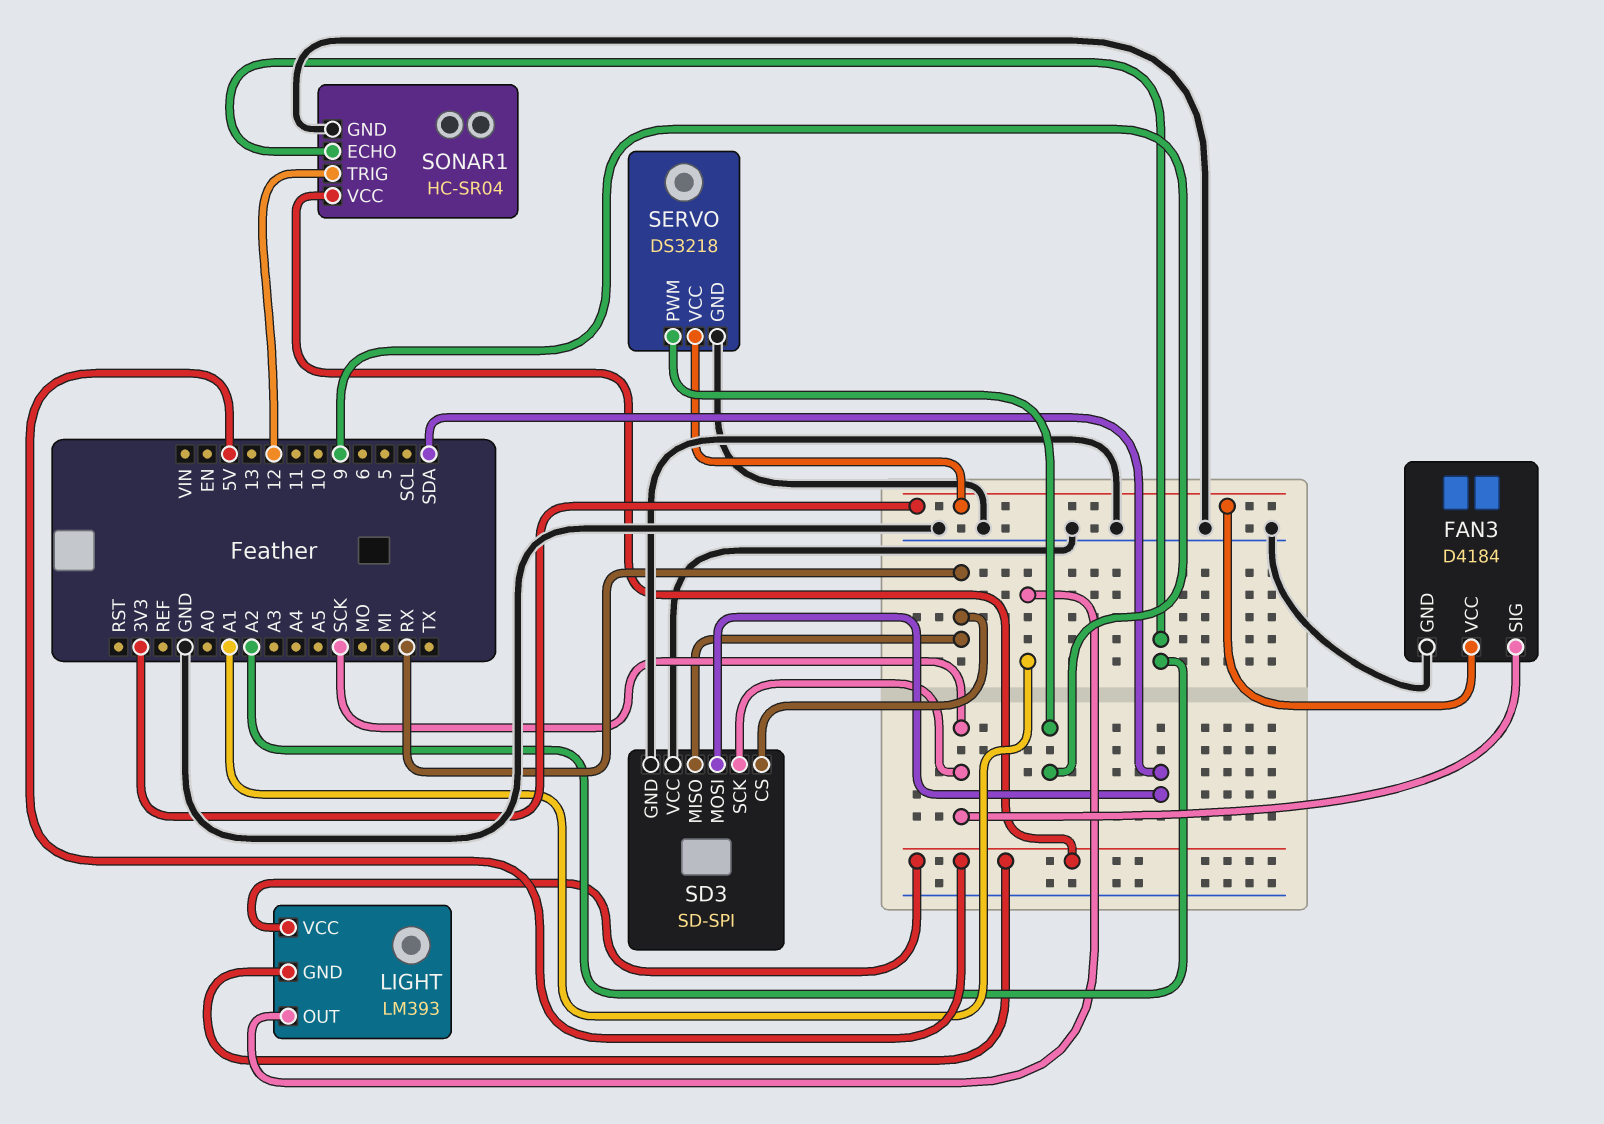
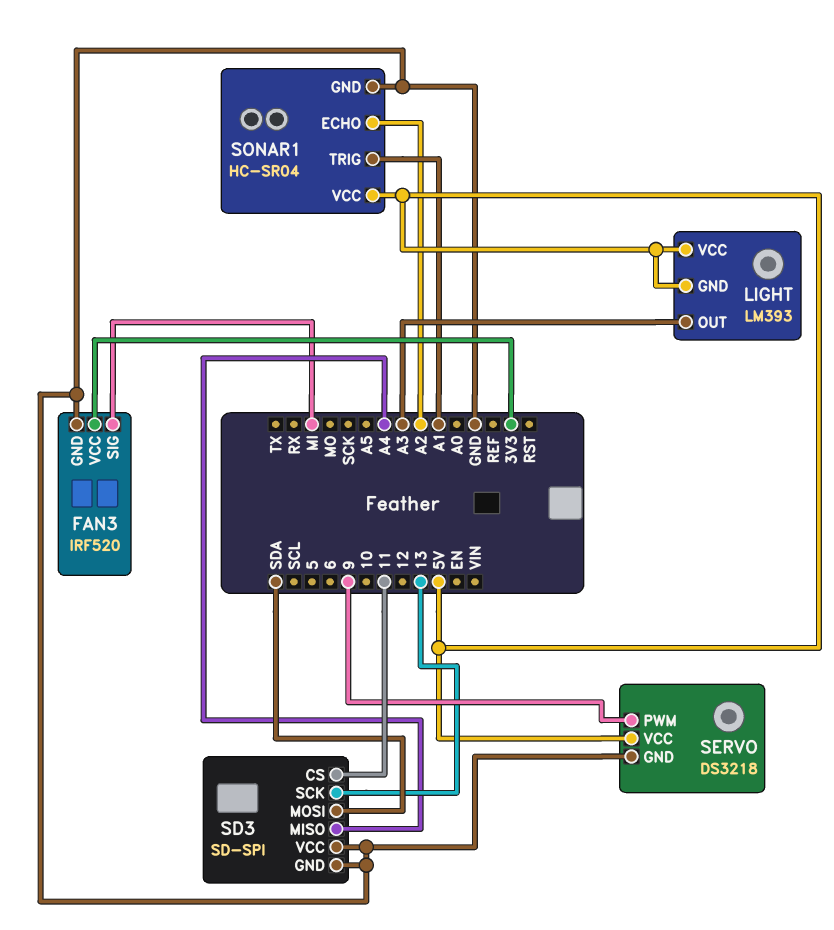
FAN3: D4184 -> IRF520
FAN3 pin SIG: SCK -> MI
LIGHT pin OUT: A1 -> A3
SD3 pin CS: RX -> 11
SD3 pin MISO: RX -> A4
SD3 pin SCK: SCK -> 13
SERVO pin VCC: 3V3 -> 5V
SONAR1 pin TRIG: 12 -> A1

